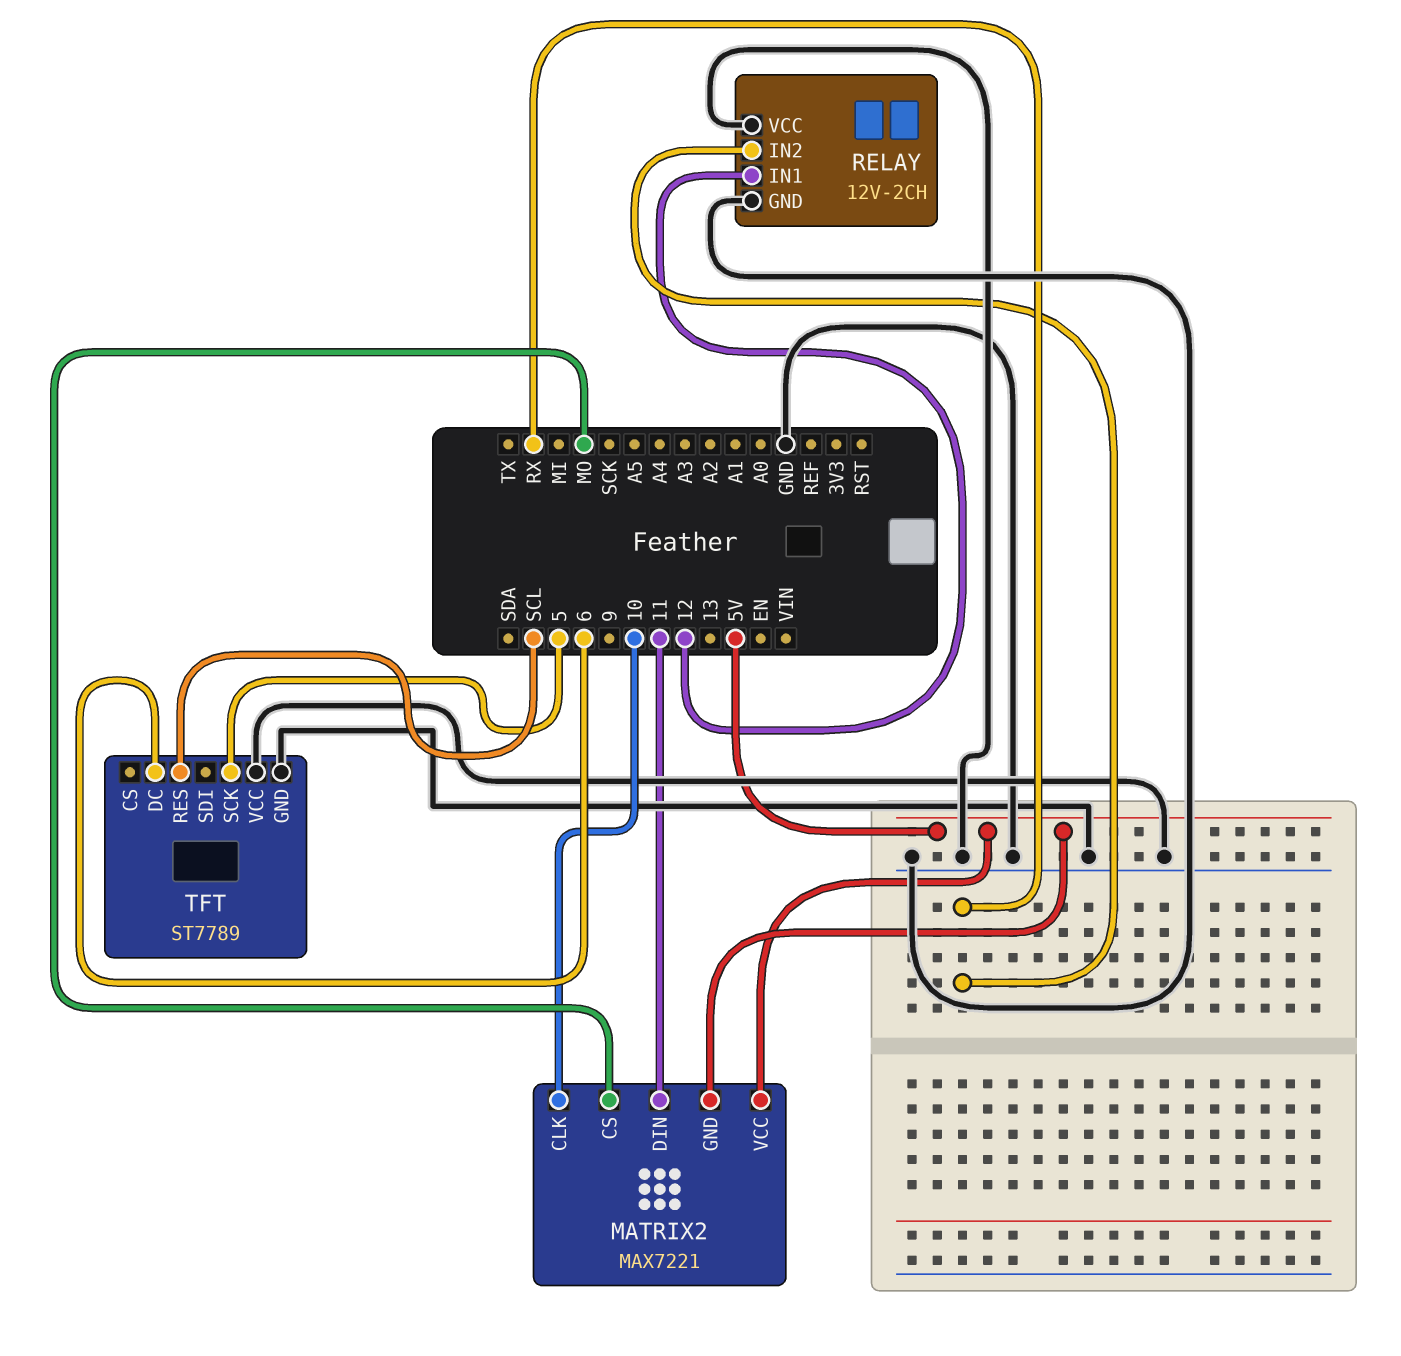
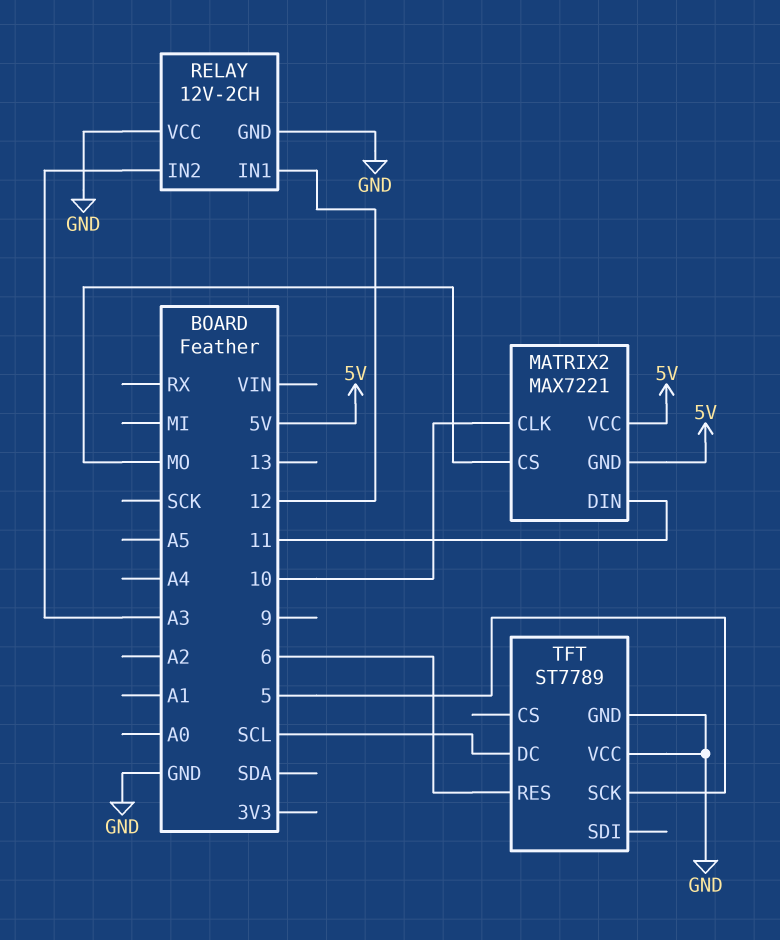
RELAY pin IN2: RX -> A3
TFT pin DC: 6 -> SCL
TFT pin RES: SCL -> 6

